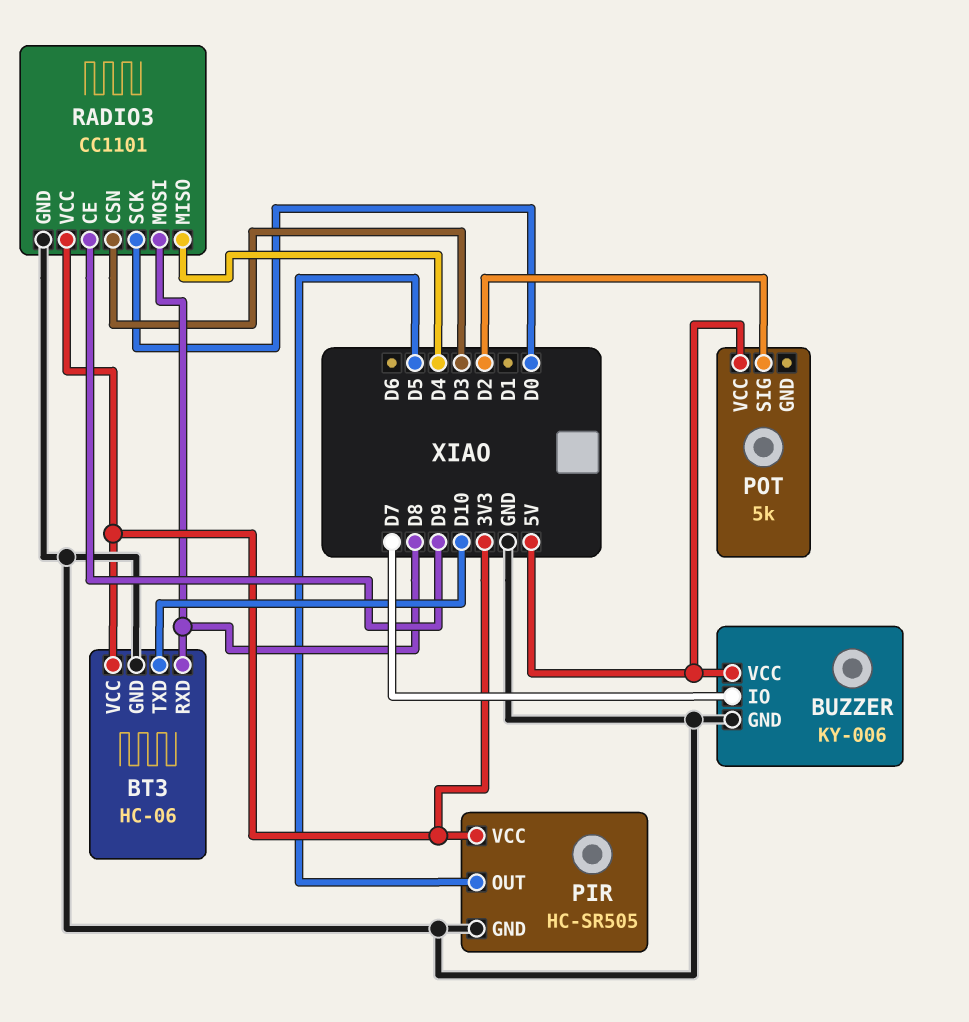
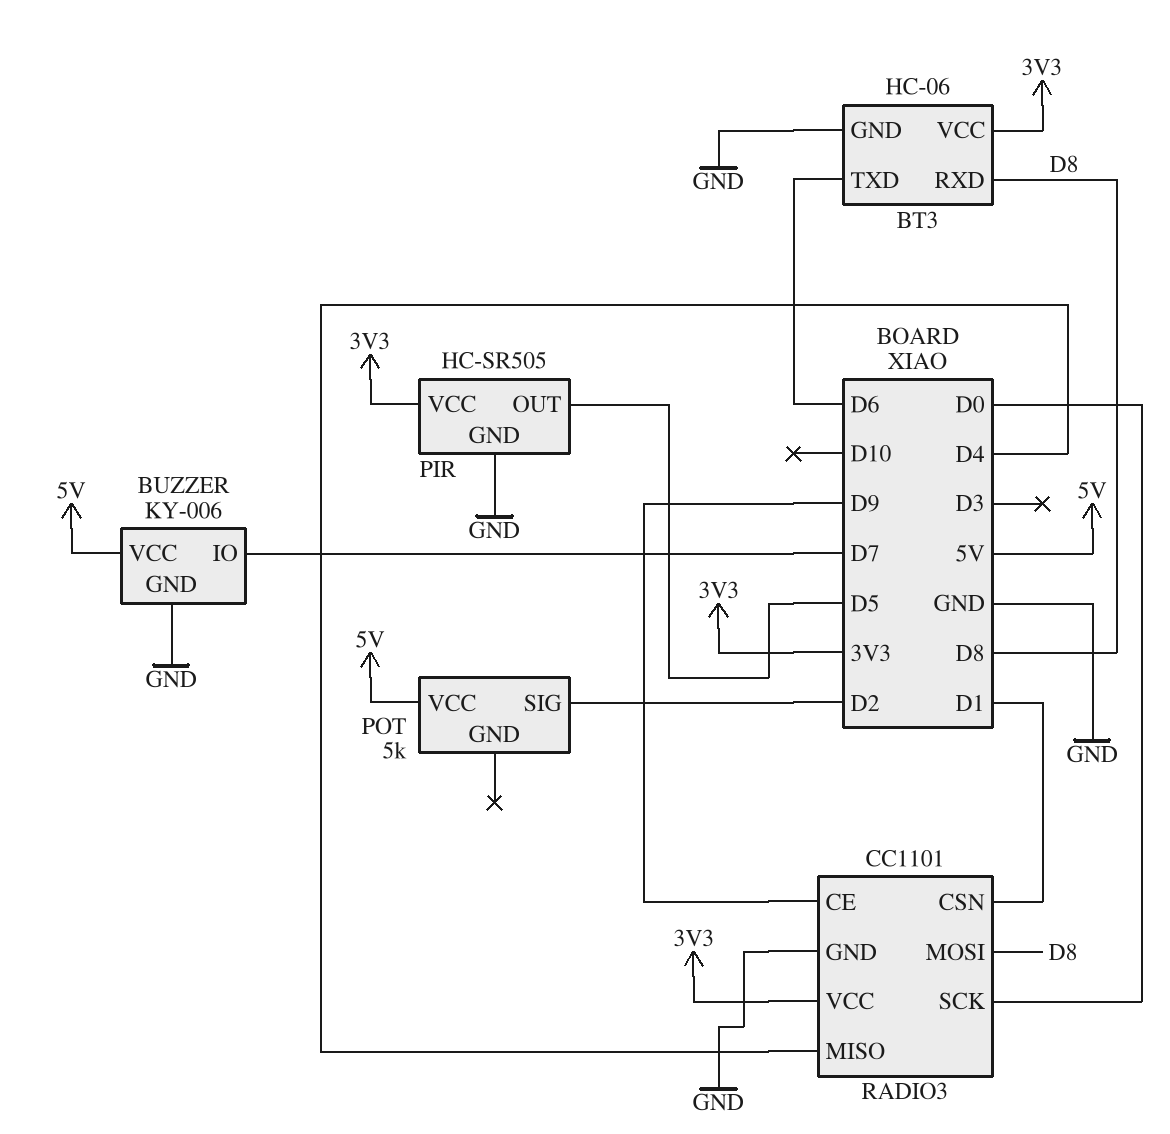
BT3 pin TXD: D10 -> D6
RADIO3 pin CSN: D3 -> D1

